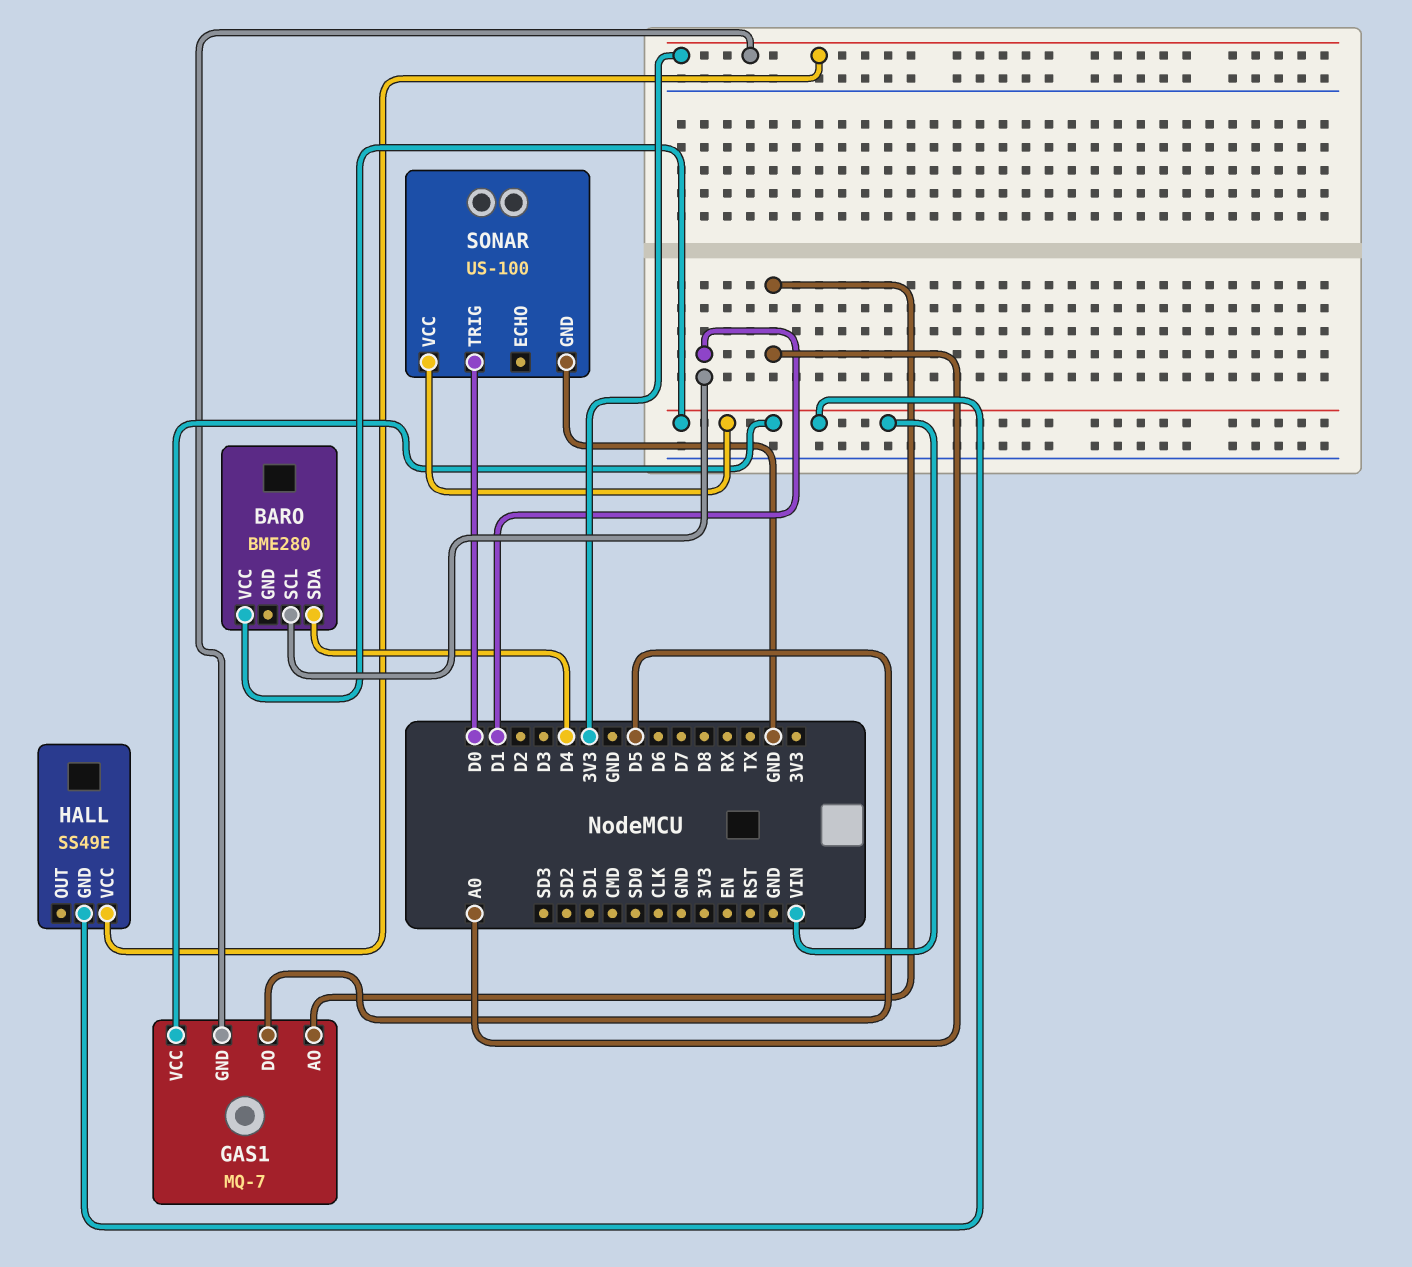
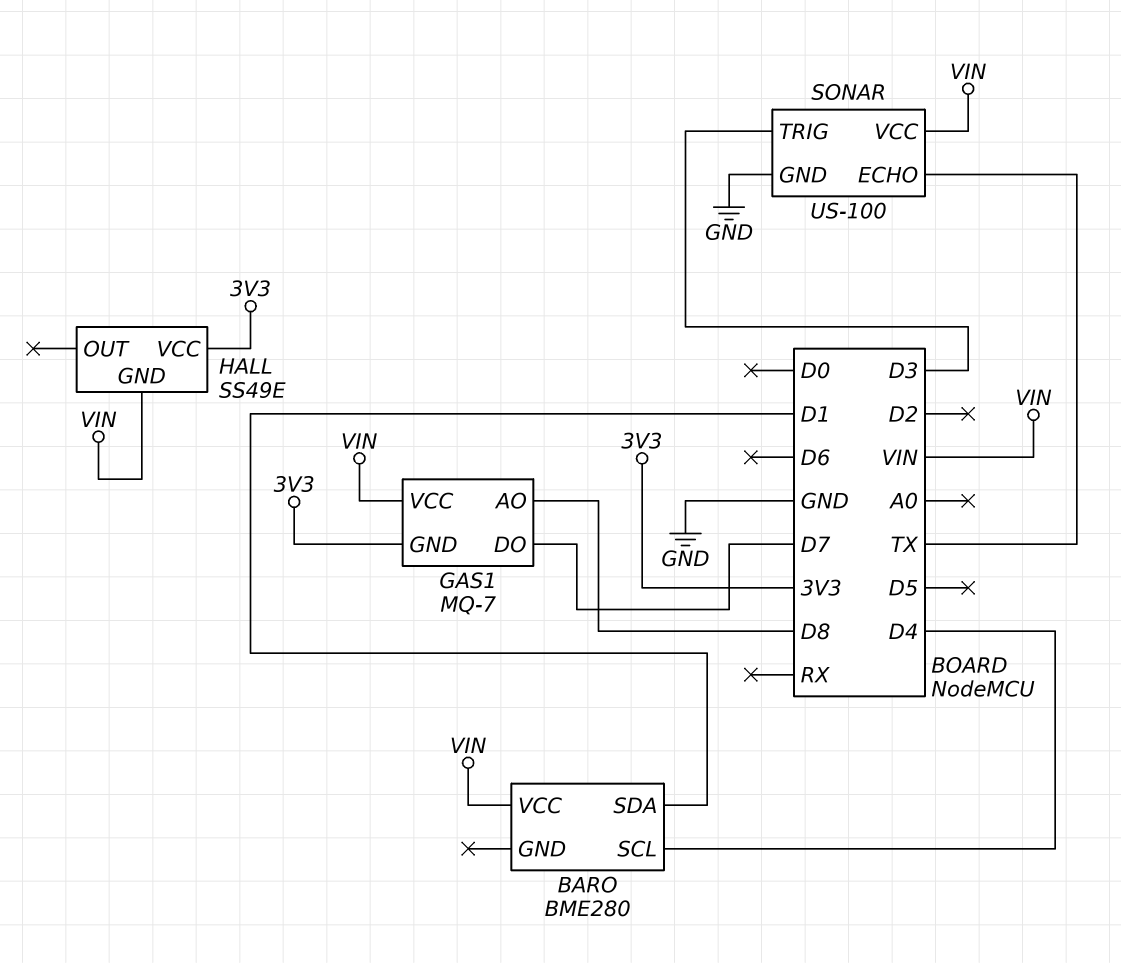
BARO pin SCL: D1 -> D4
BARO pin SDA: D4 -> D1
GAS1 pin AO: A0 -> D8
GAS1 pin DO: D5 -> D7
SONAR pin ECHO: none -> TX
SONAR pin TRIG: D0 -> D3

